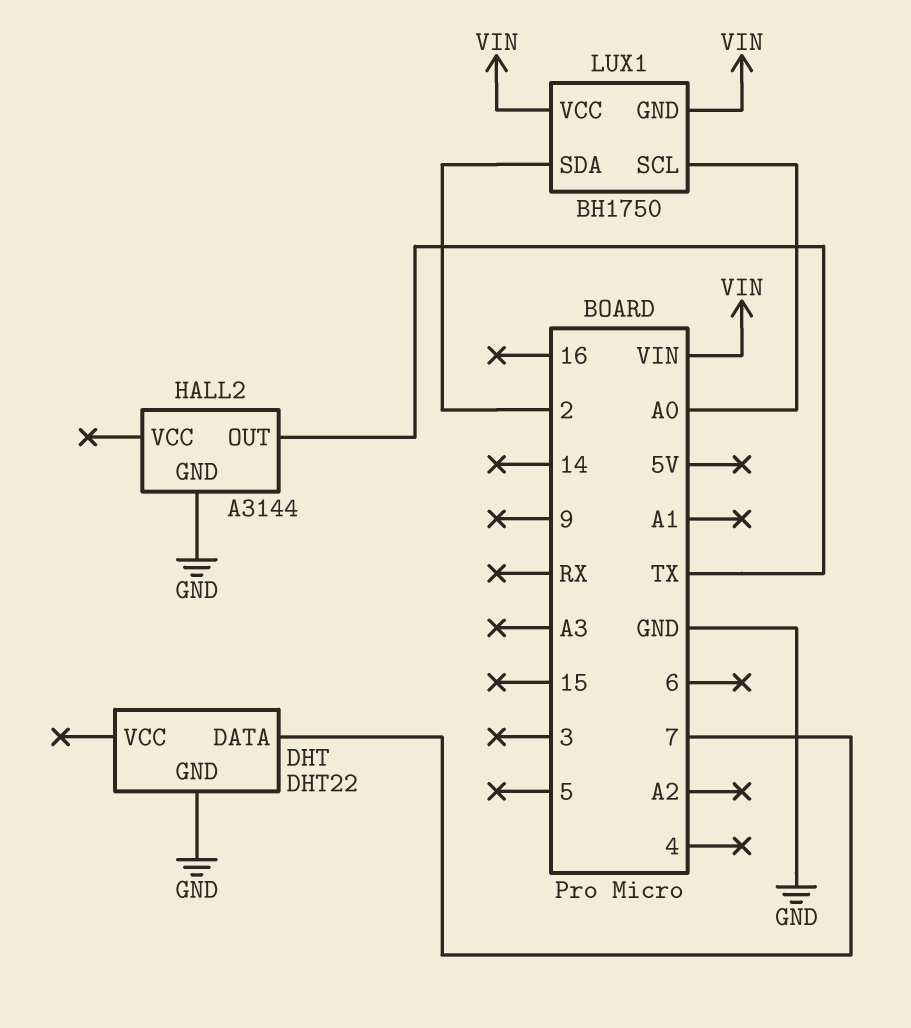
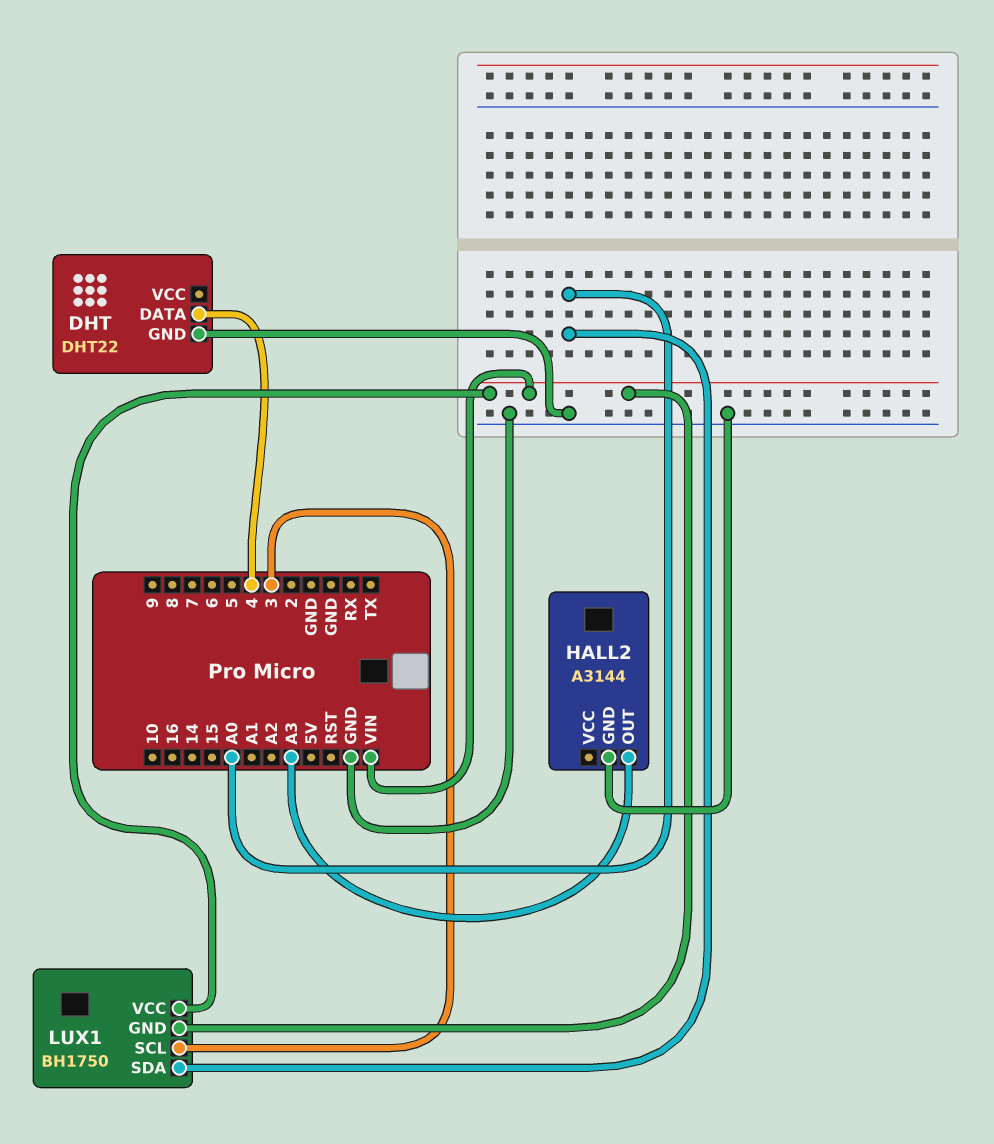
DHT pin DATA: 7 -> 4
HALL2 pin OUT: TX -> A3
LUX1 pin SCL: A0 -> 3
LUX1 pin SDA: 2 -> A0

